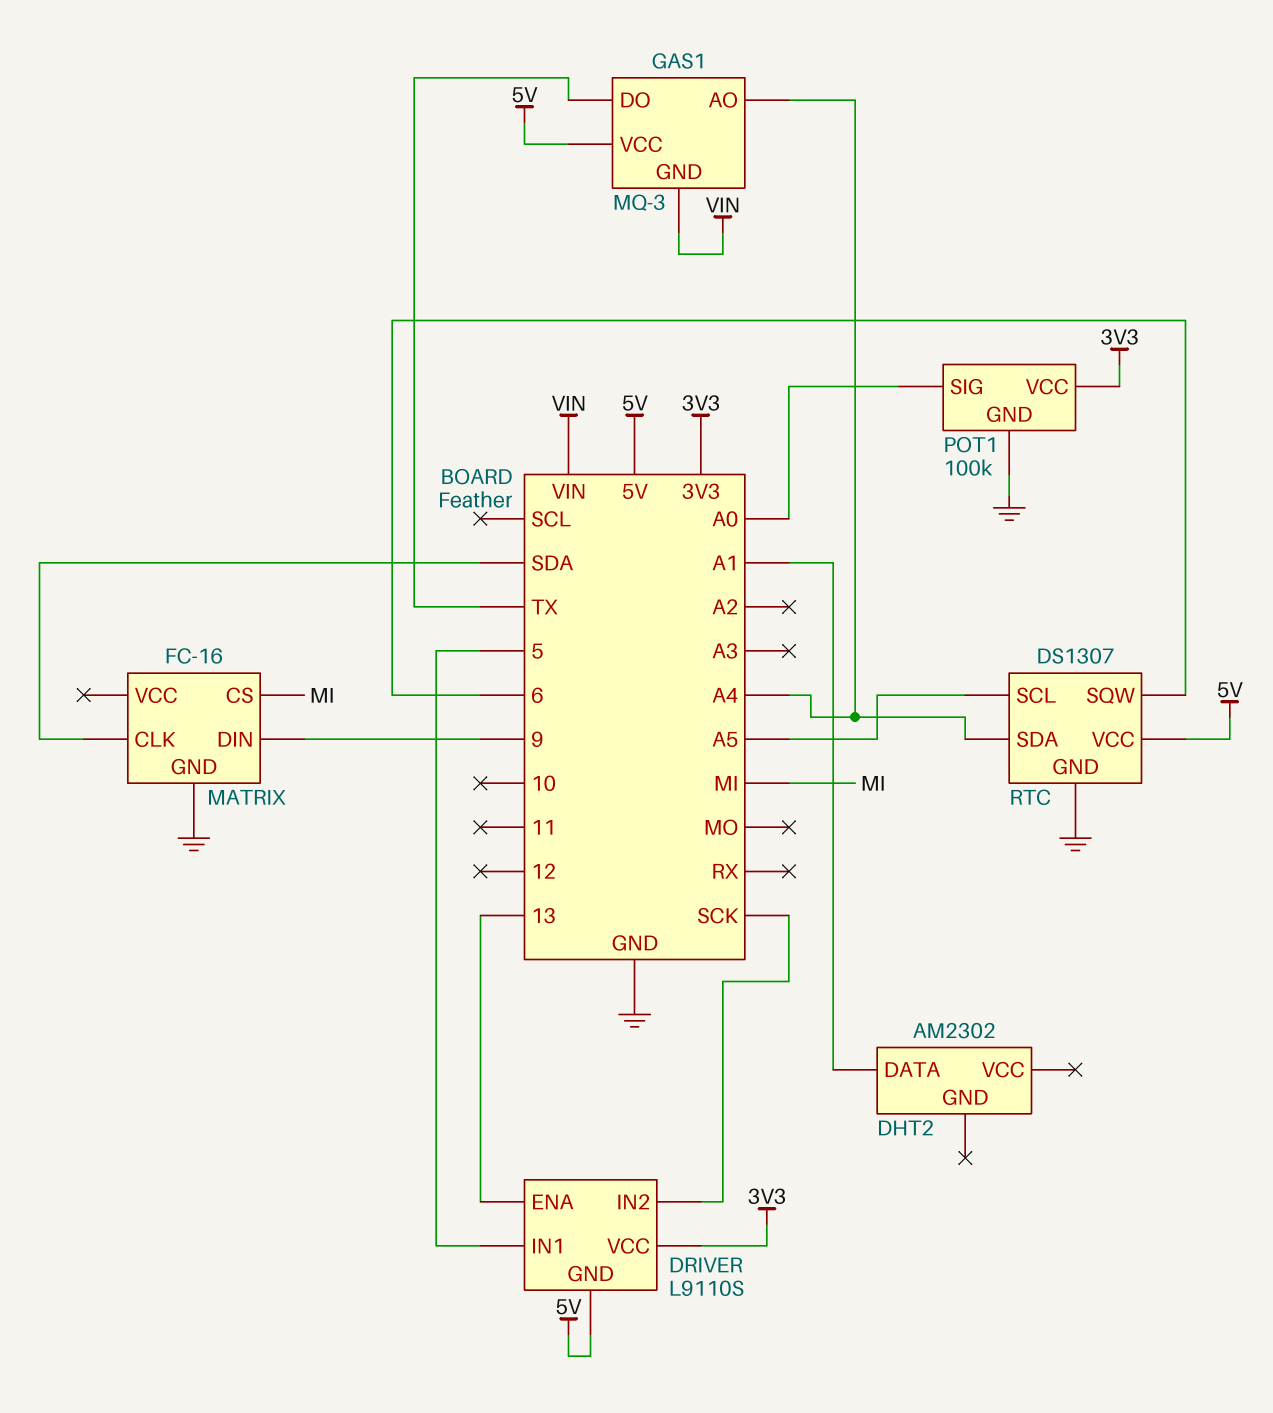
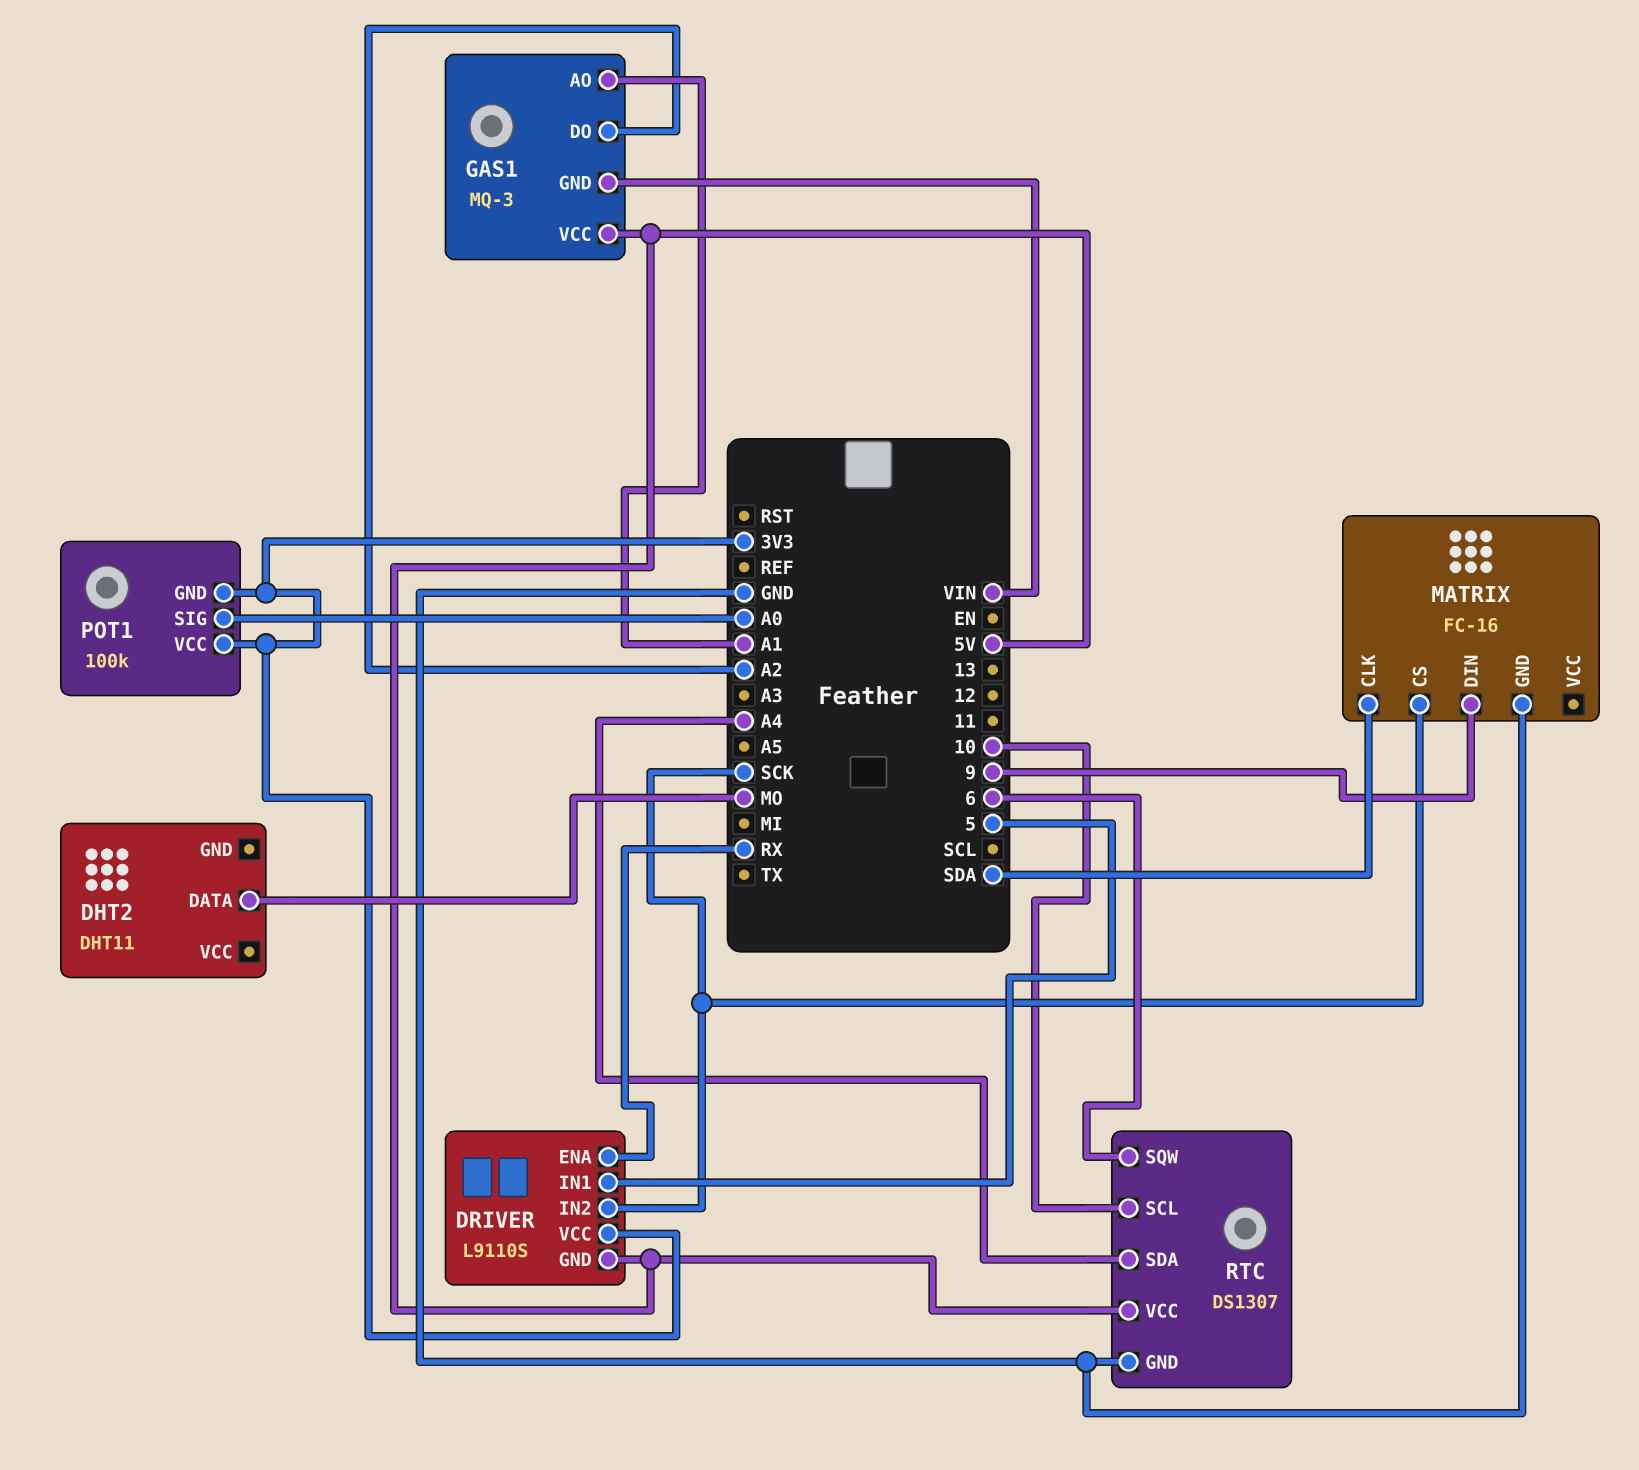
DHT2: AM2302 -> DHT11
DHT2 pin DATA: A1 -> MO
DRIVER pin ENA: 13 -> RX
GAS1 pin AO: A4 -> A1
GAS1 pin DO: TX -> A2
MATRIX pin CS: MI -> SCK
POT1 pin GND: GND -> 3V3
RTC pin SCL: A5 -> 10

